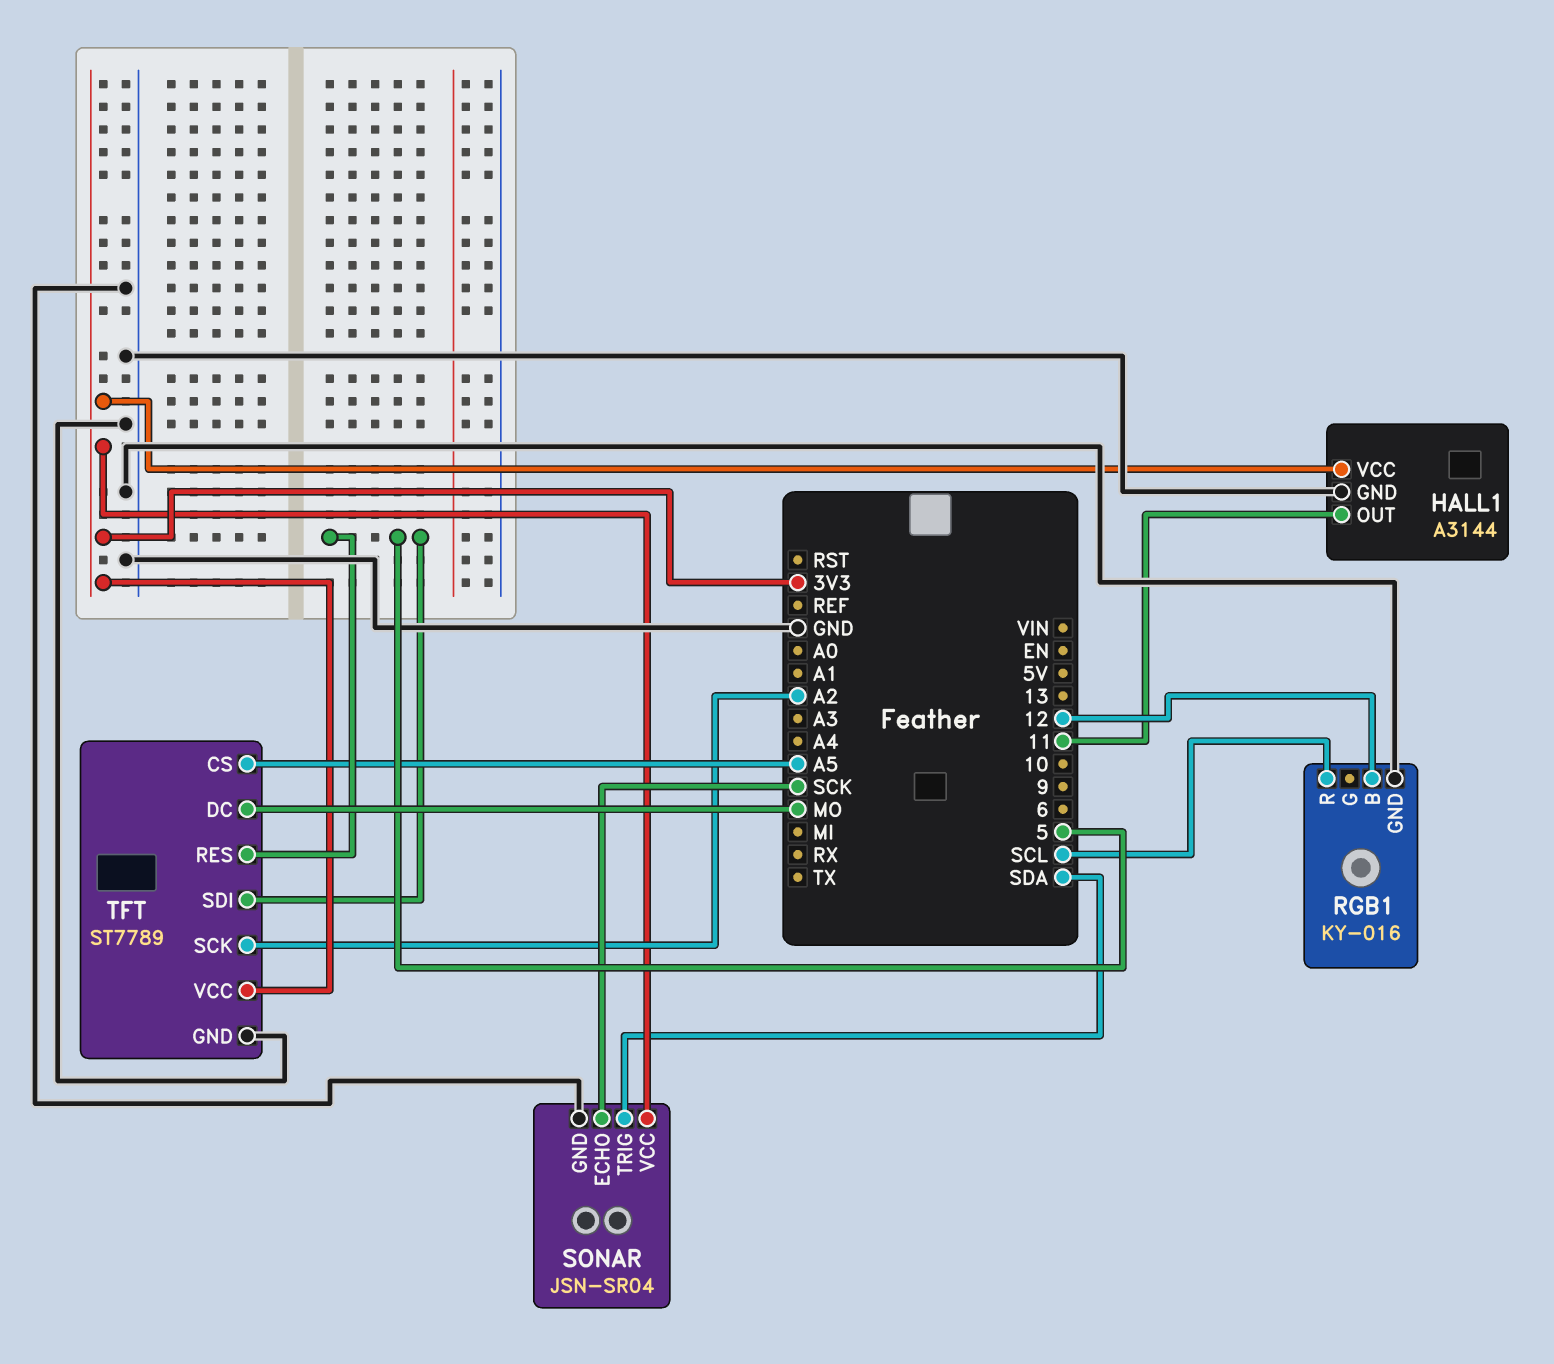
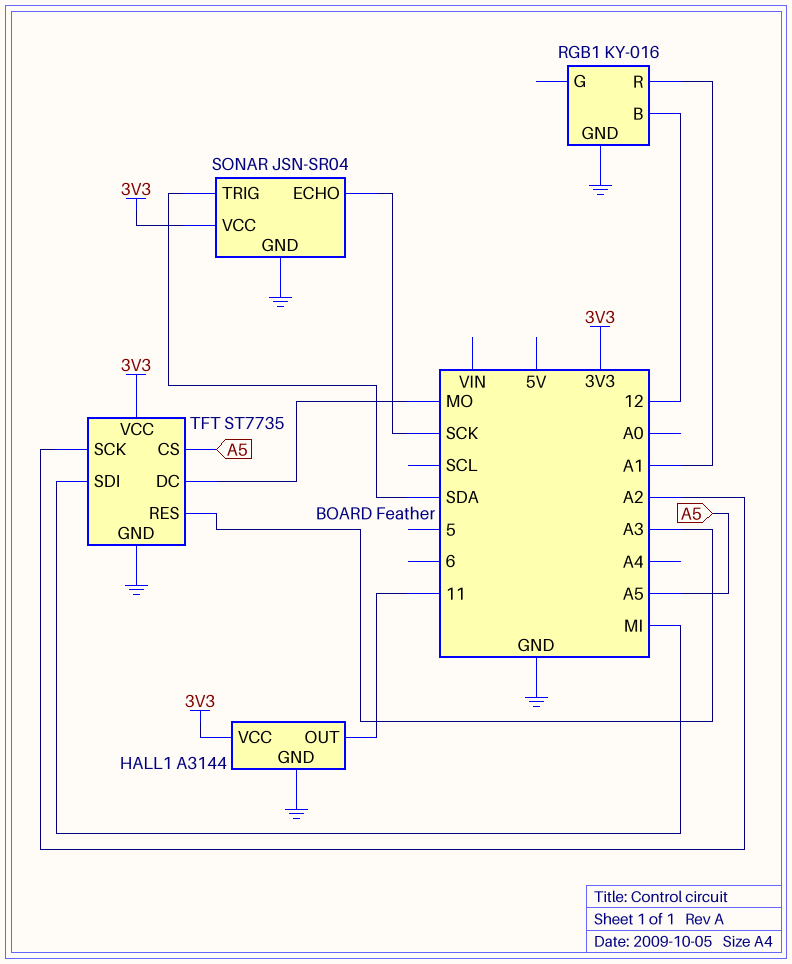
RGB1 pin R: SCL -> A1
TFT: ST7789 -> ST7735
TFT pin RES: 5 -> A3
TFT pin SDI: 5 -> MI

